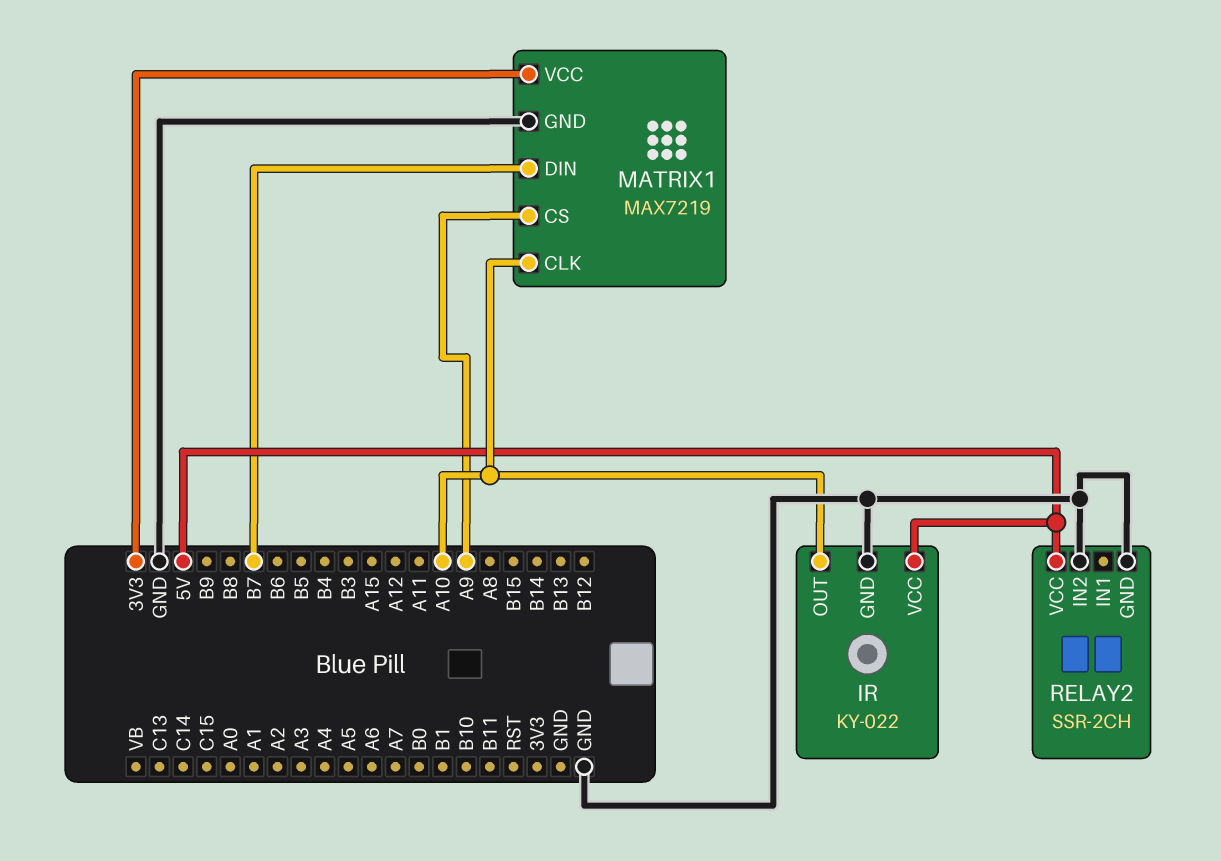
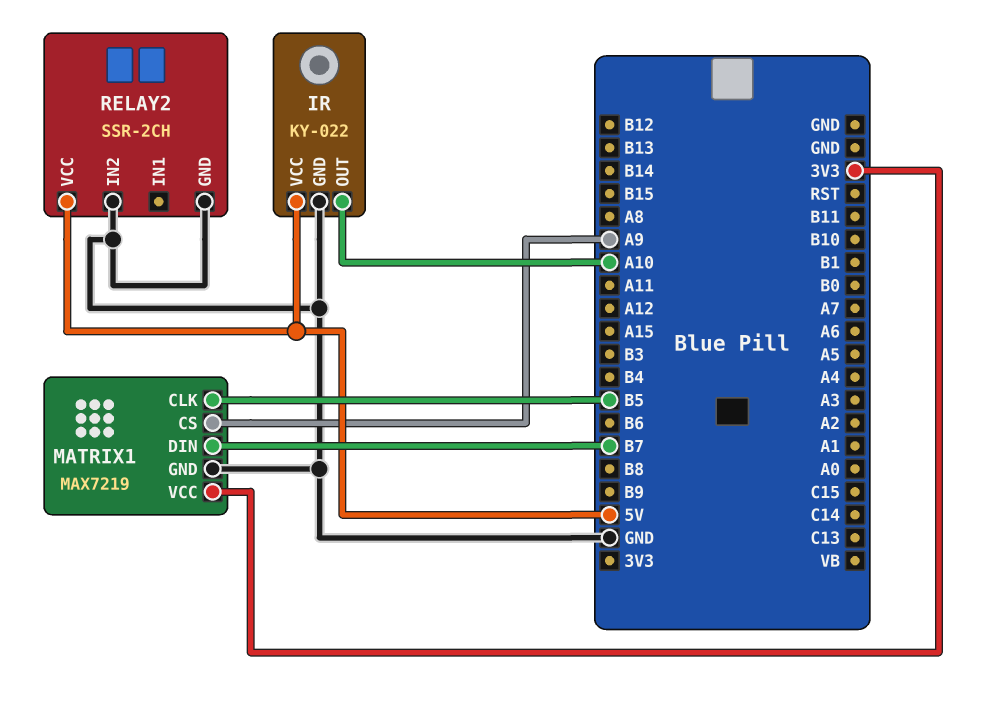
MATRIX1 pin CLK: A10 -> B5

